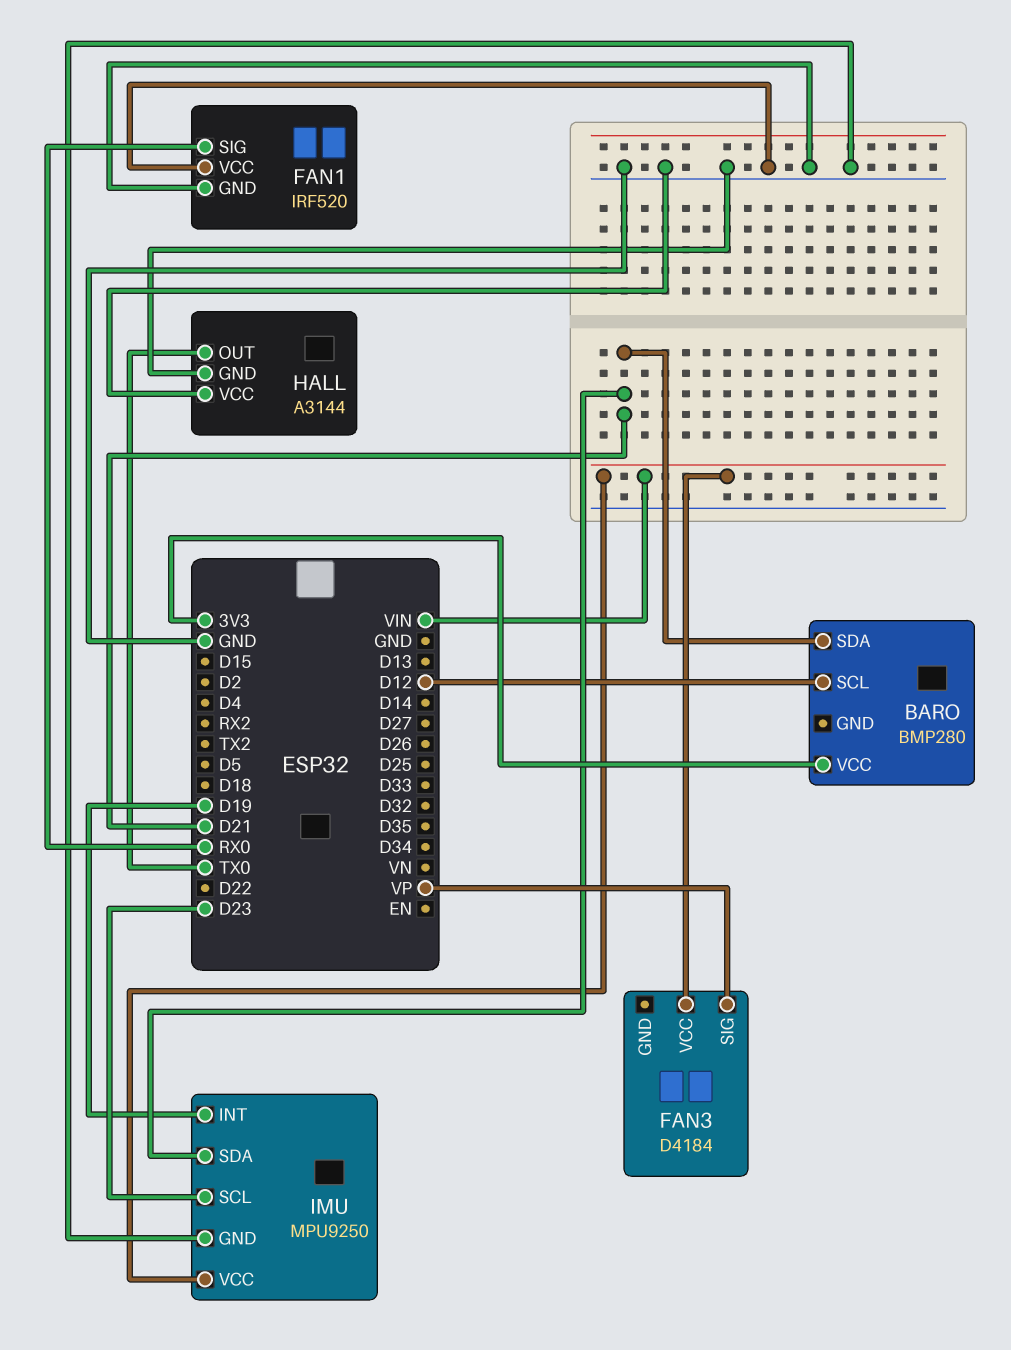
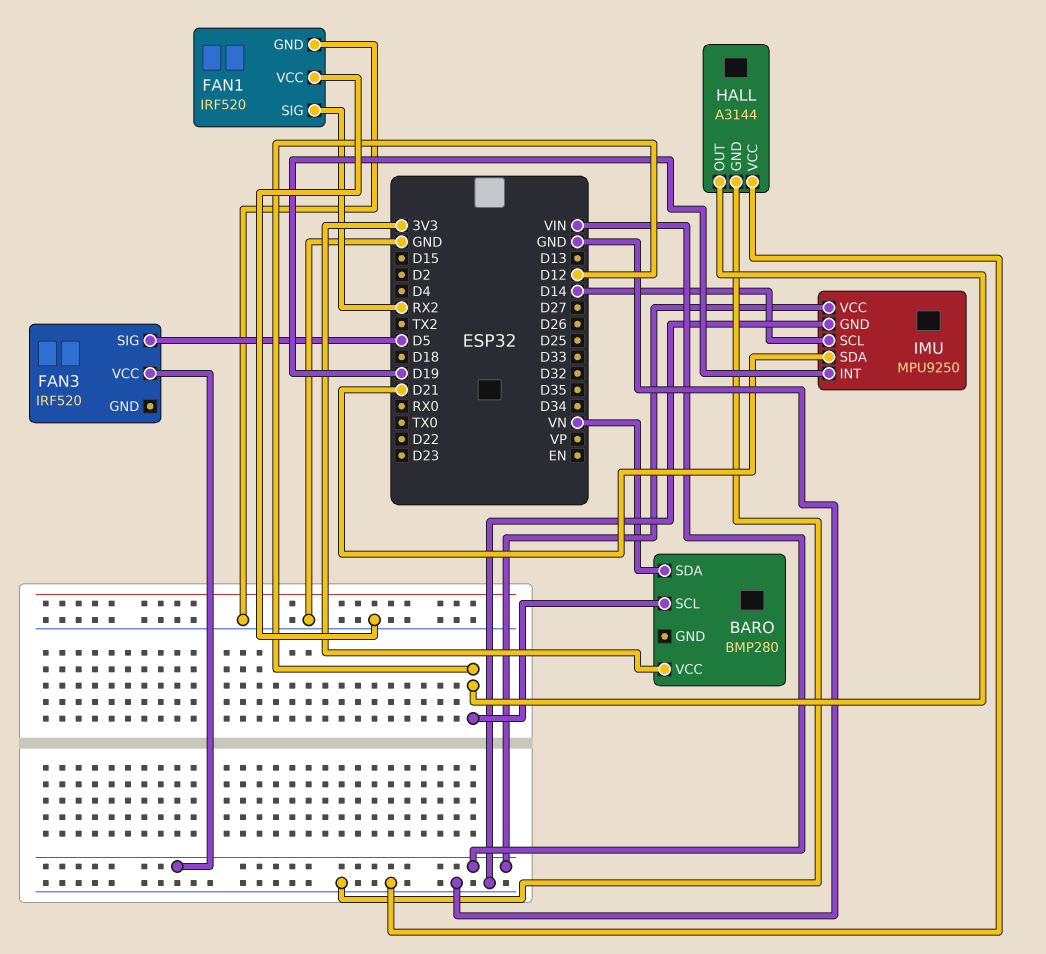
BARO pin SDA: D21 -> VN
FAN1 pin SIG: RX0 -> RX2
FAN3: D4184 -> IRF520
FAN3 pin SIG: VP -> D5
HALL pin OUT: TX0 -> D12
IMU pin SCL: D23 -> D14

